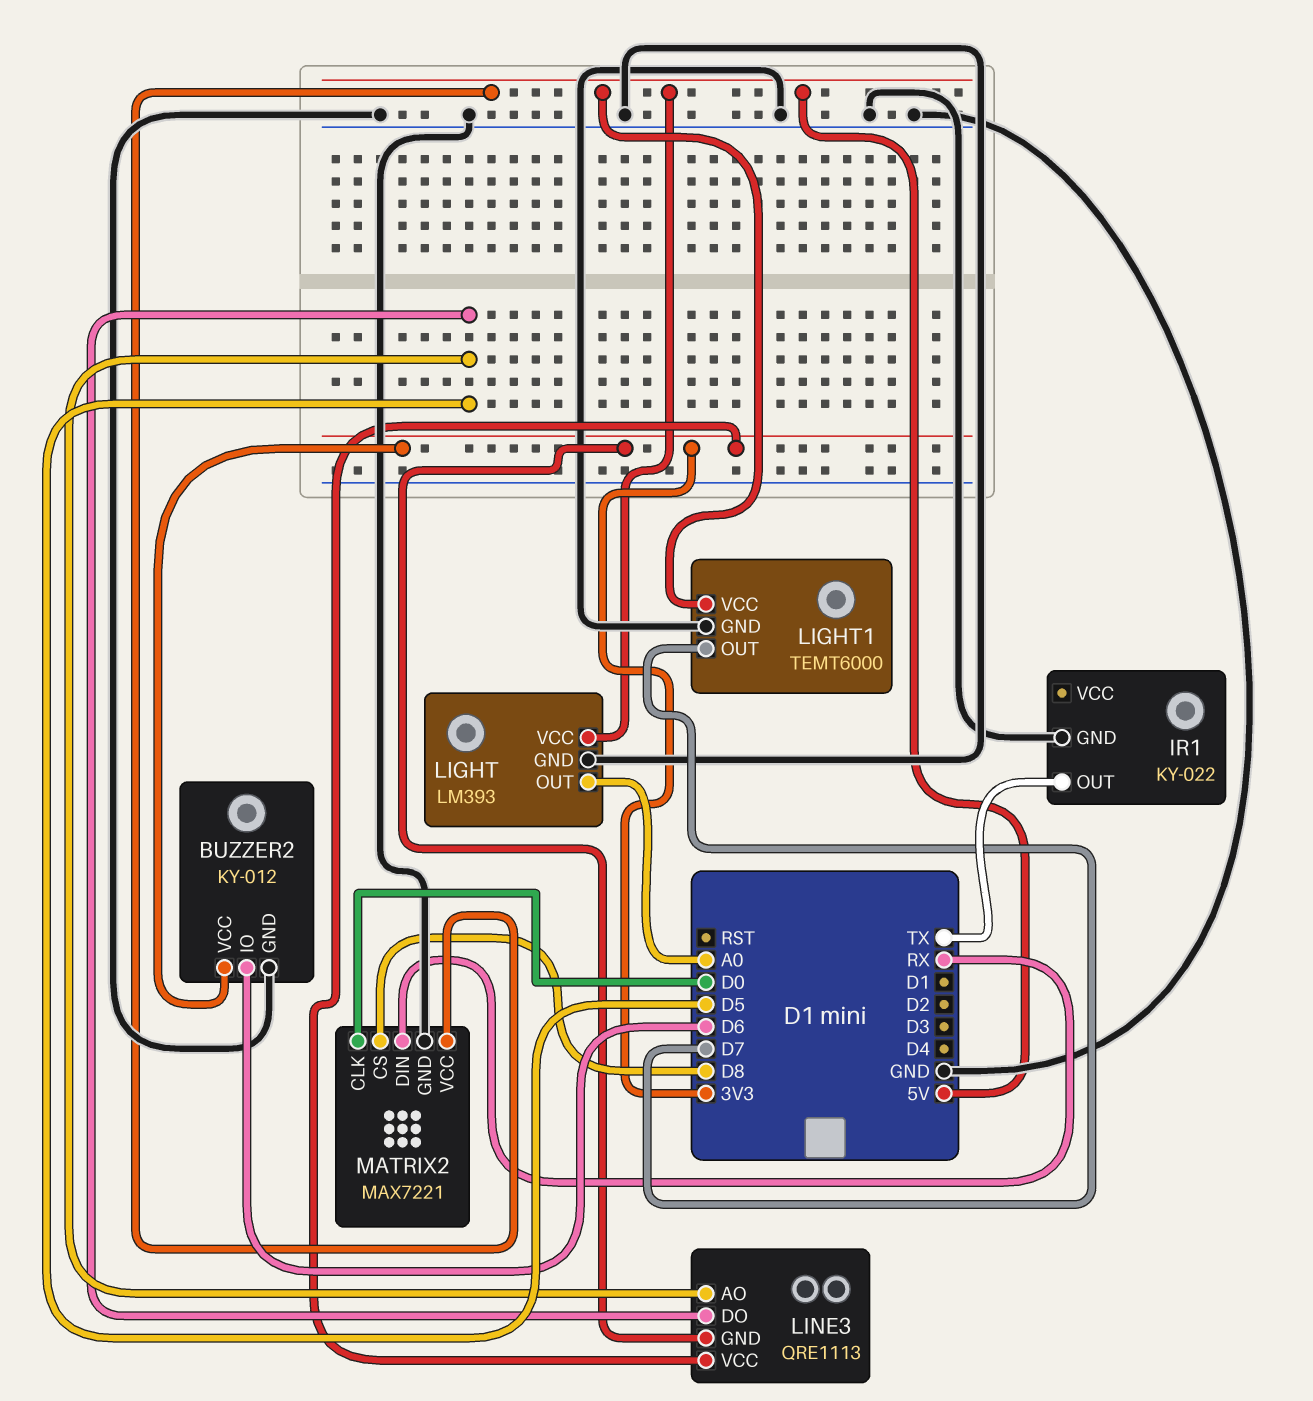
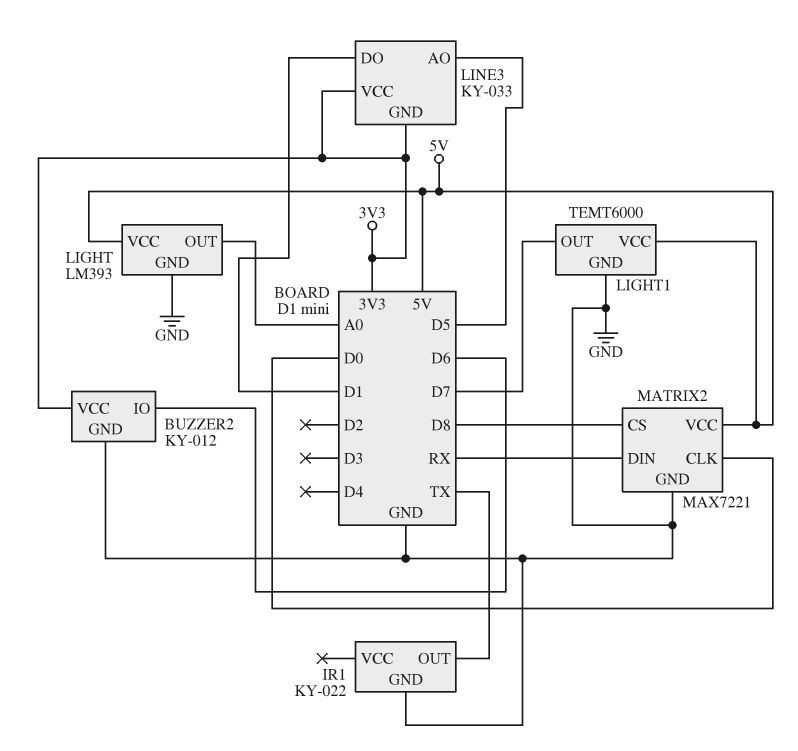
LINE3: QRE1113 -> KY-033
LINE3 pin DO: D5 -> D1

